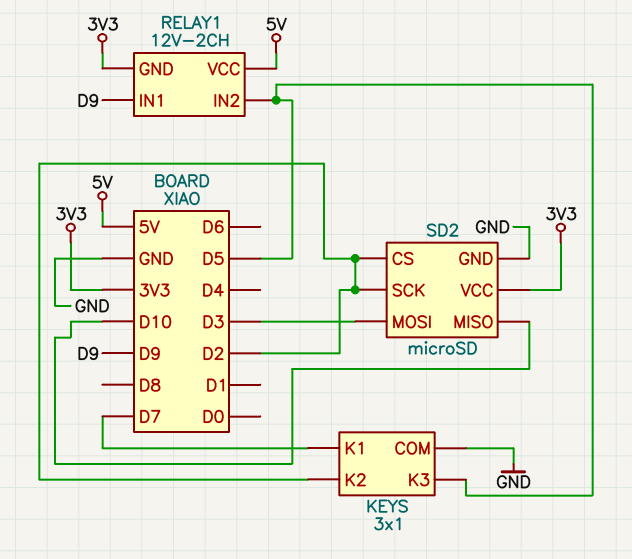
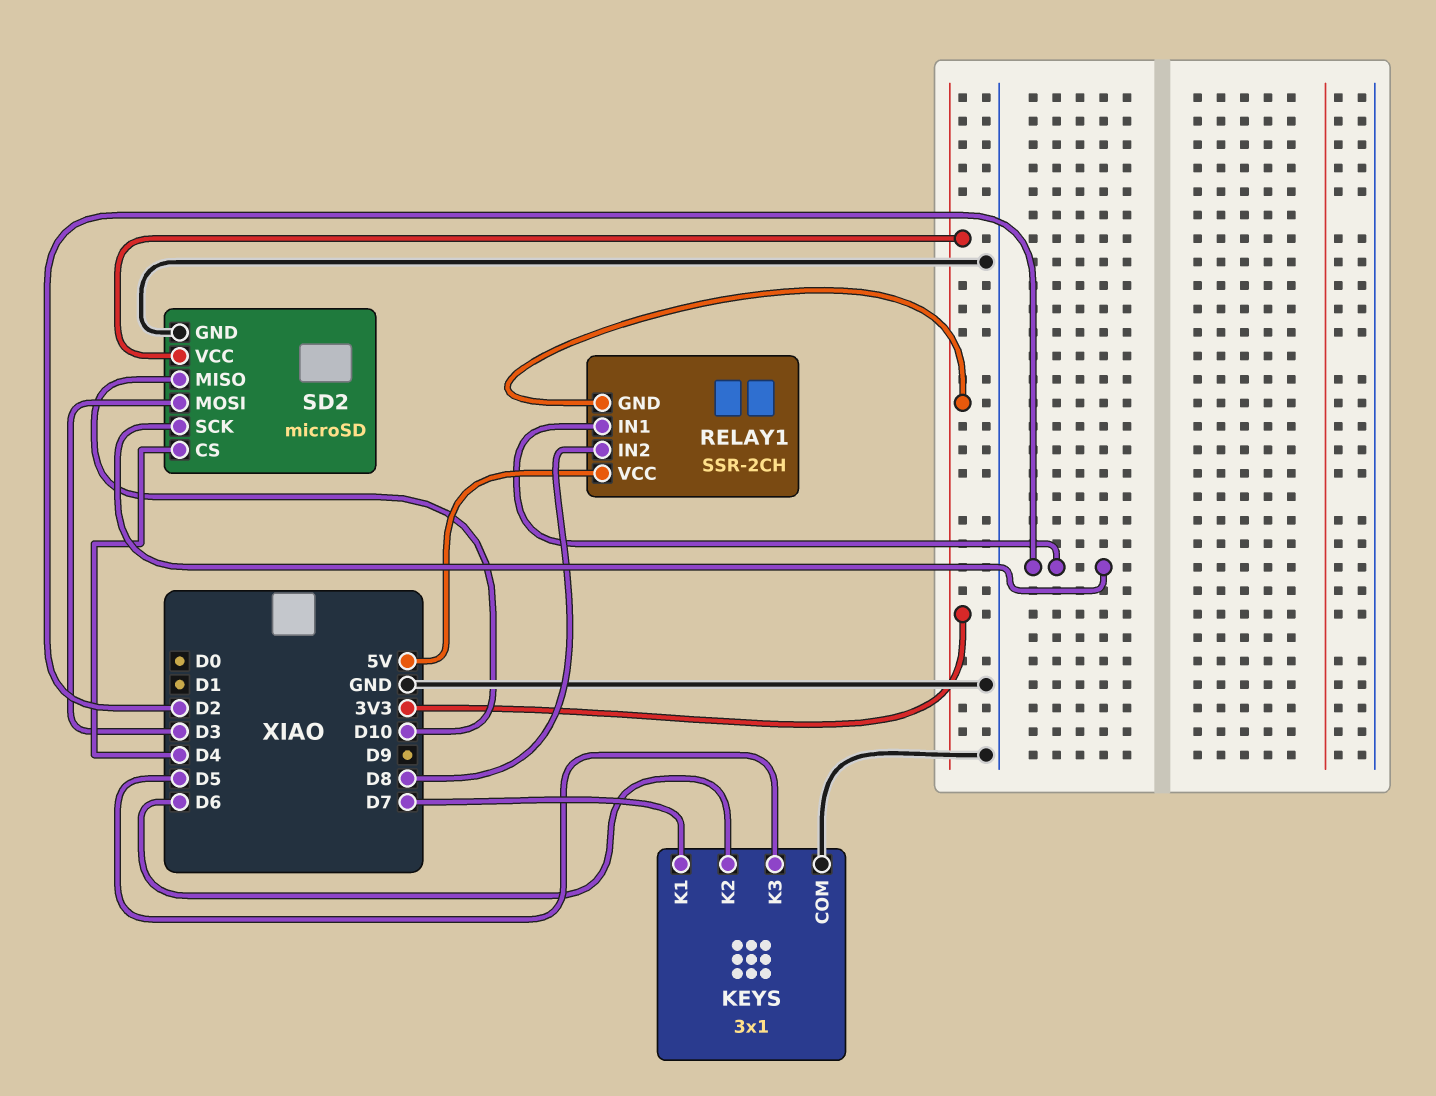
KEYS pin K2: D2 -> D6
RELAY1: 12V-2CH -> SSR-2CH
RELAY1 pin IN1: D9 -> D2
RELAY1 pin IN2: D5 -> D8
SD2 pin CS: D2 -> D4

